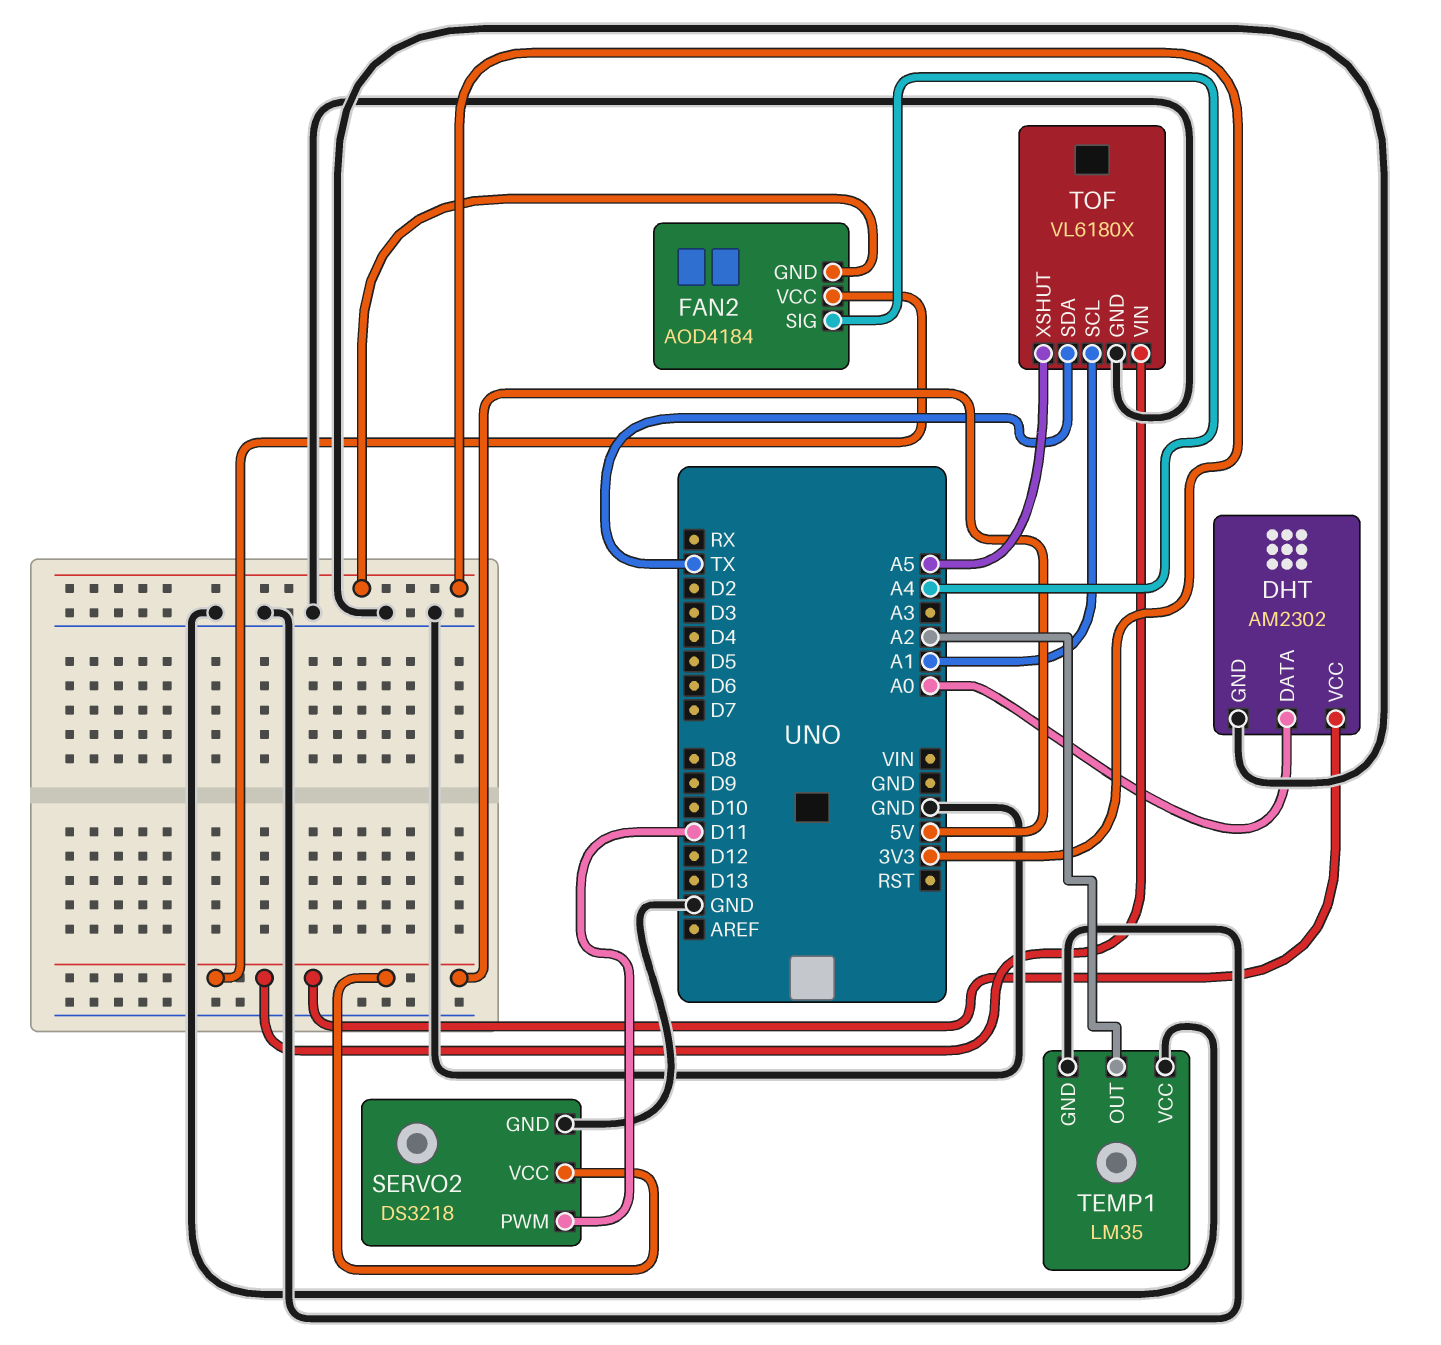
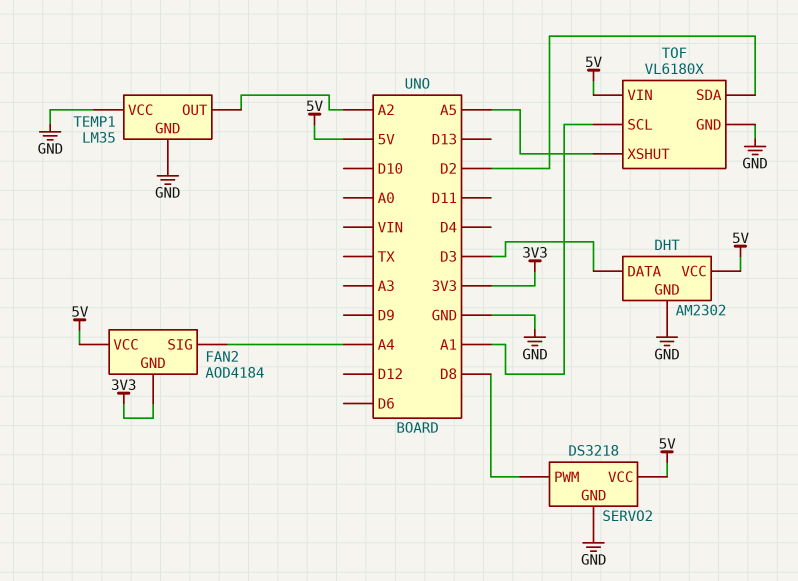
DHT pin DATA: A0 -> D3
SERVO2 pin PWM: D11 -> D8
TOF pin SDA: TX -> D2

